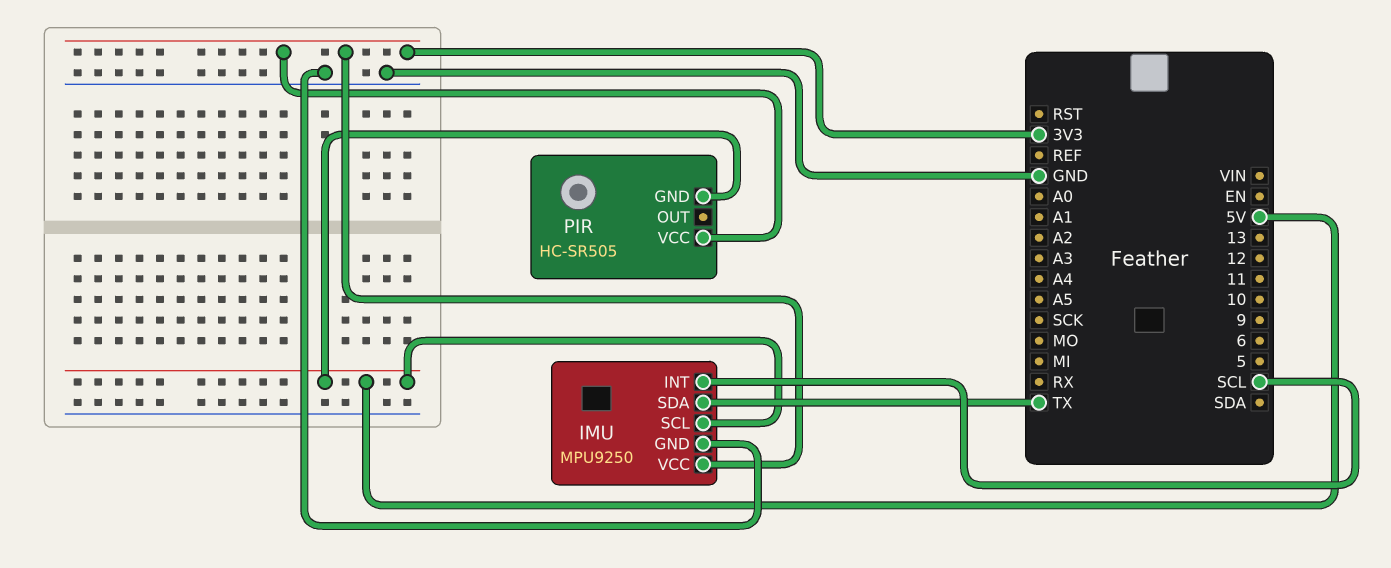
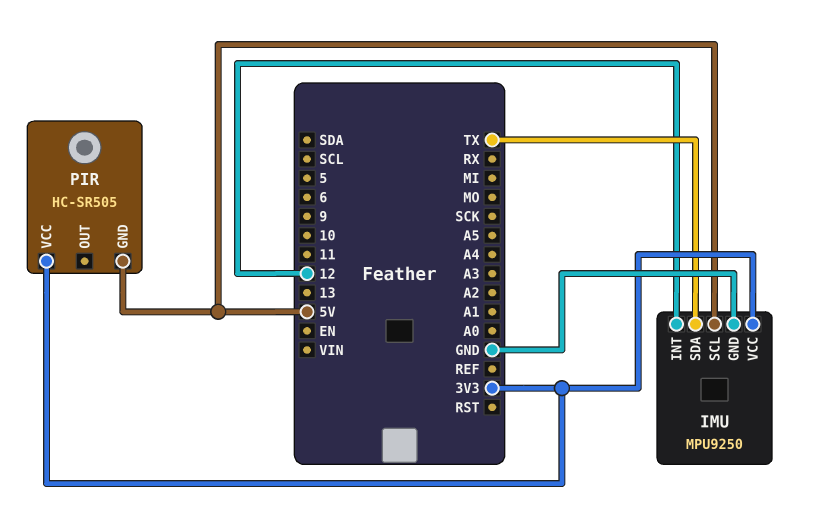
IMU pin INT: SCL -> 12

